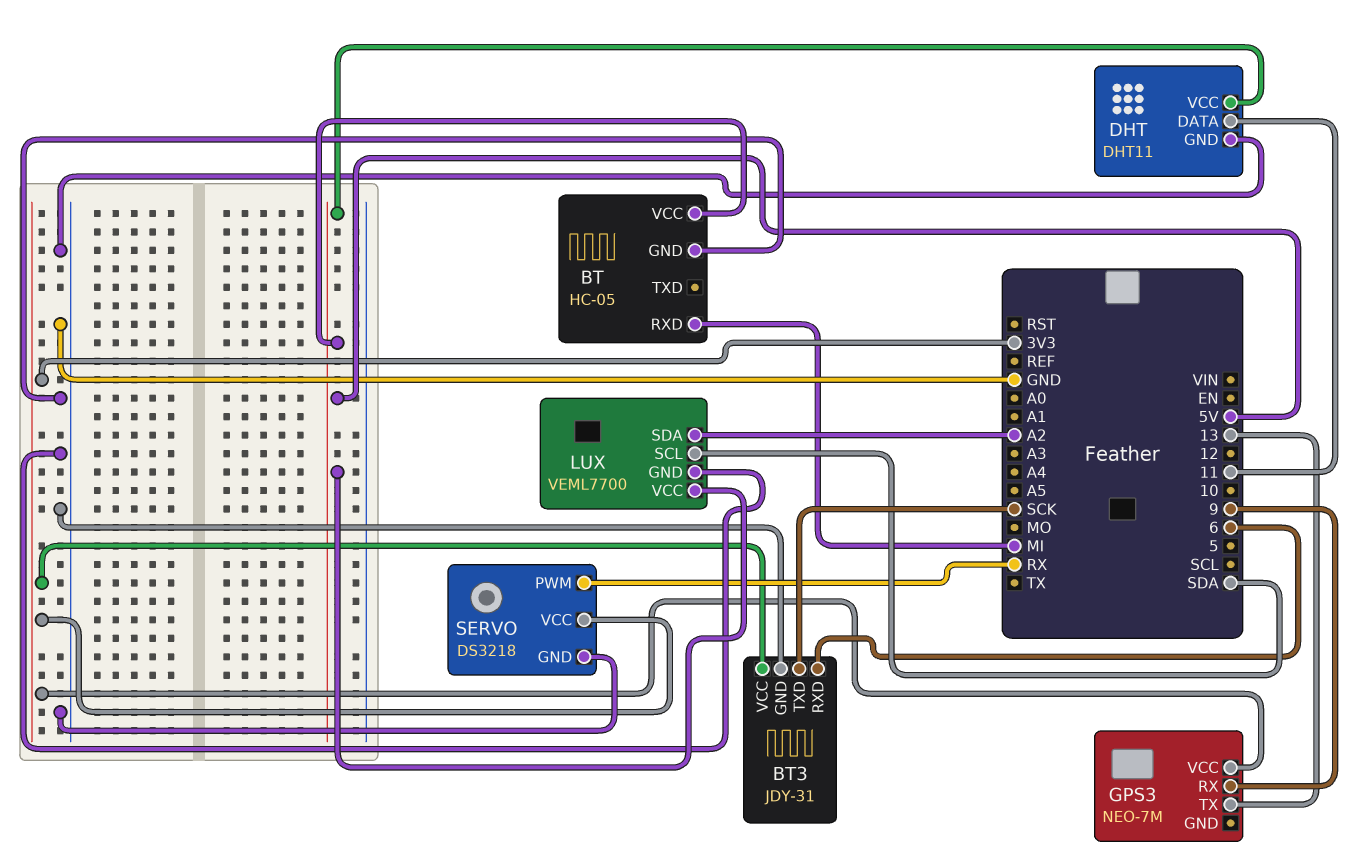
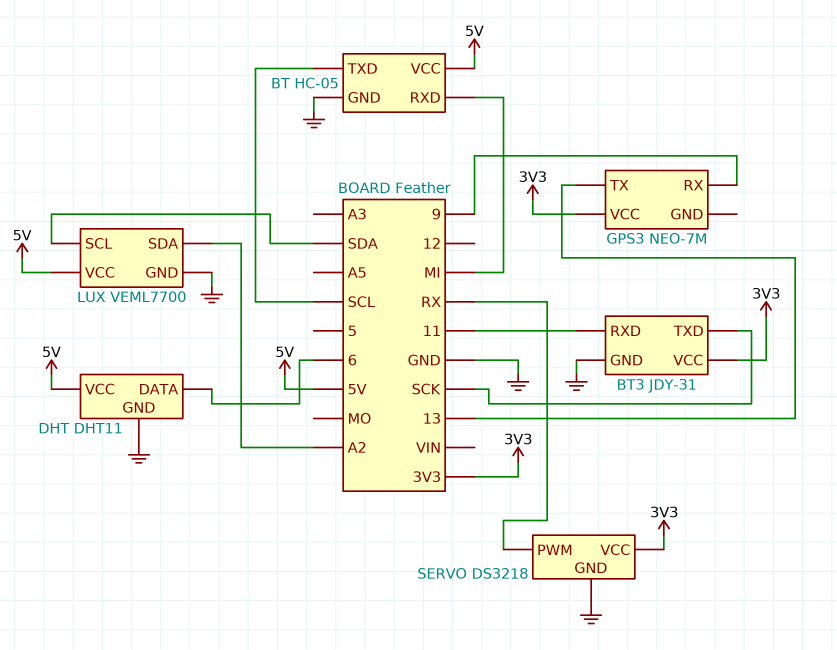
BT pin TXD: none -> SCL
BT3 pin RXD: 6 -> 11
DHT pin DATA: 11 -> 6

